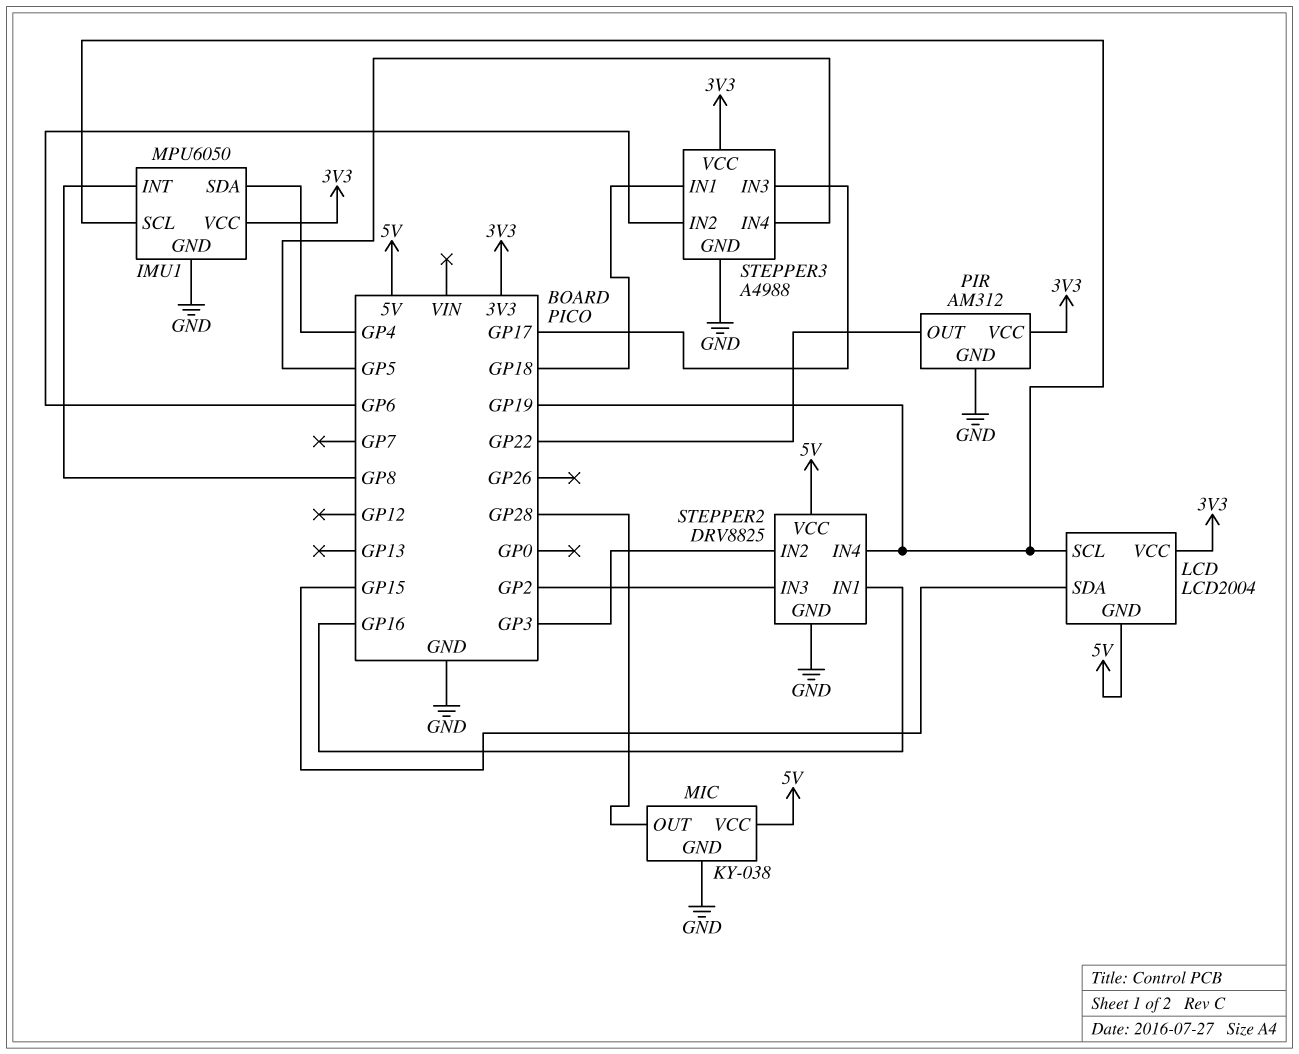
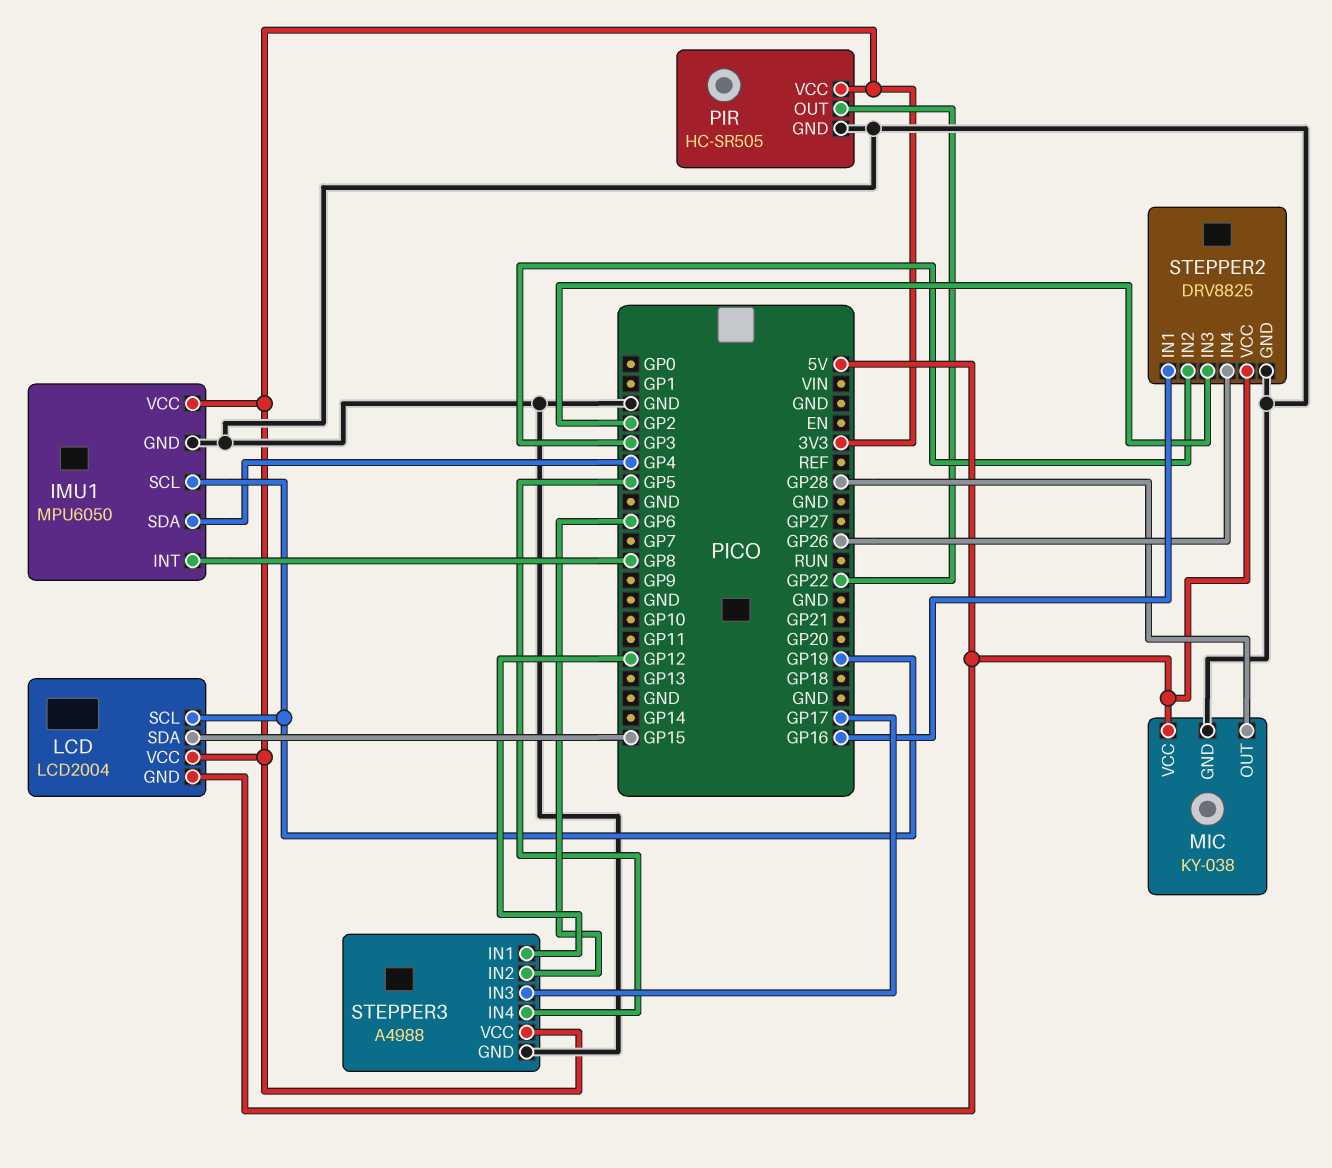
PIR: AM312 -> HC-SR505
STEPPER2 pin IN4: GP19 -> GP26
STEPPER3 pin IN1: GP18 -> GP12

